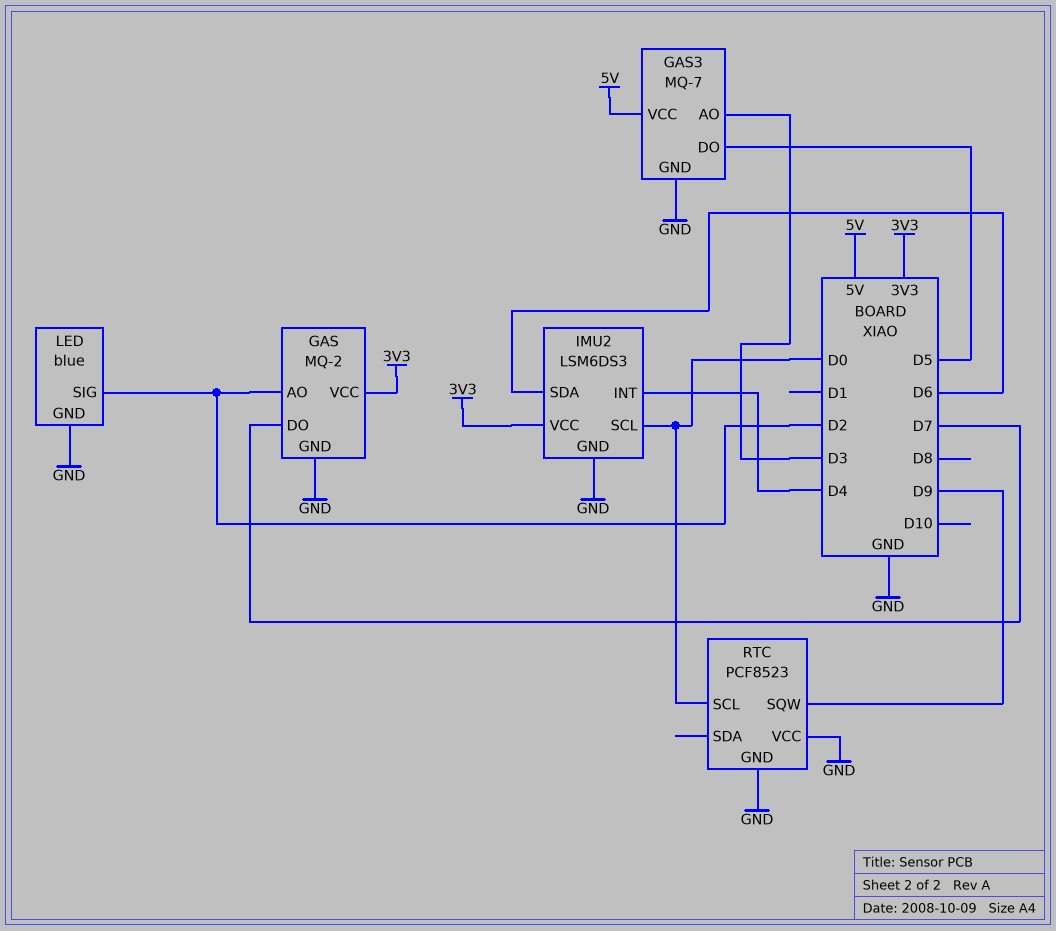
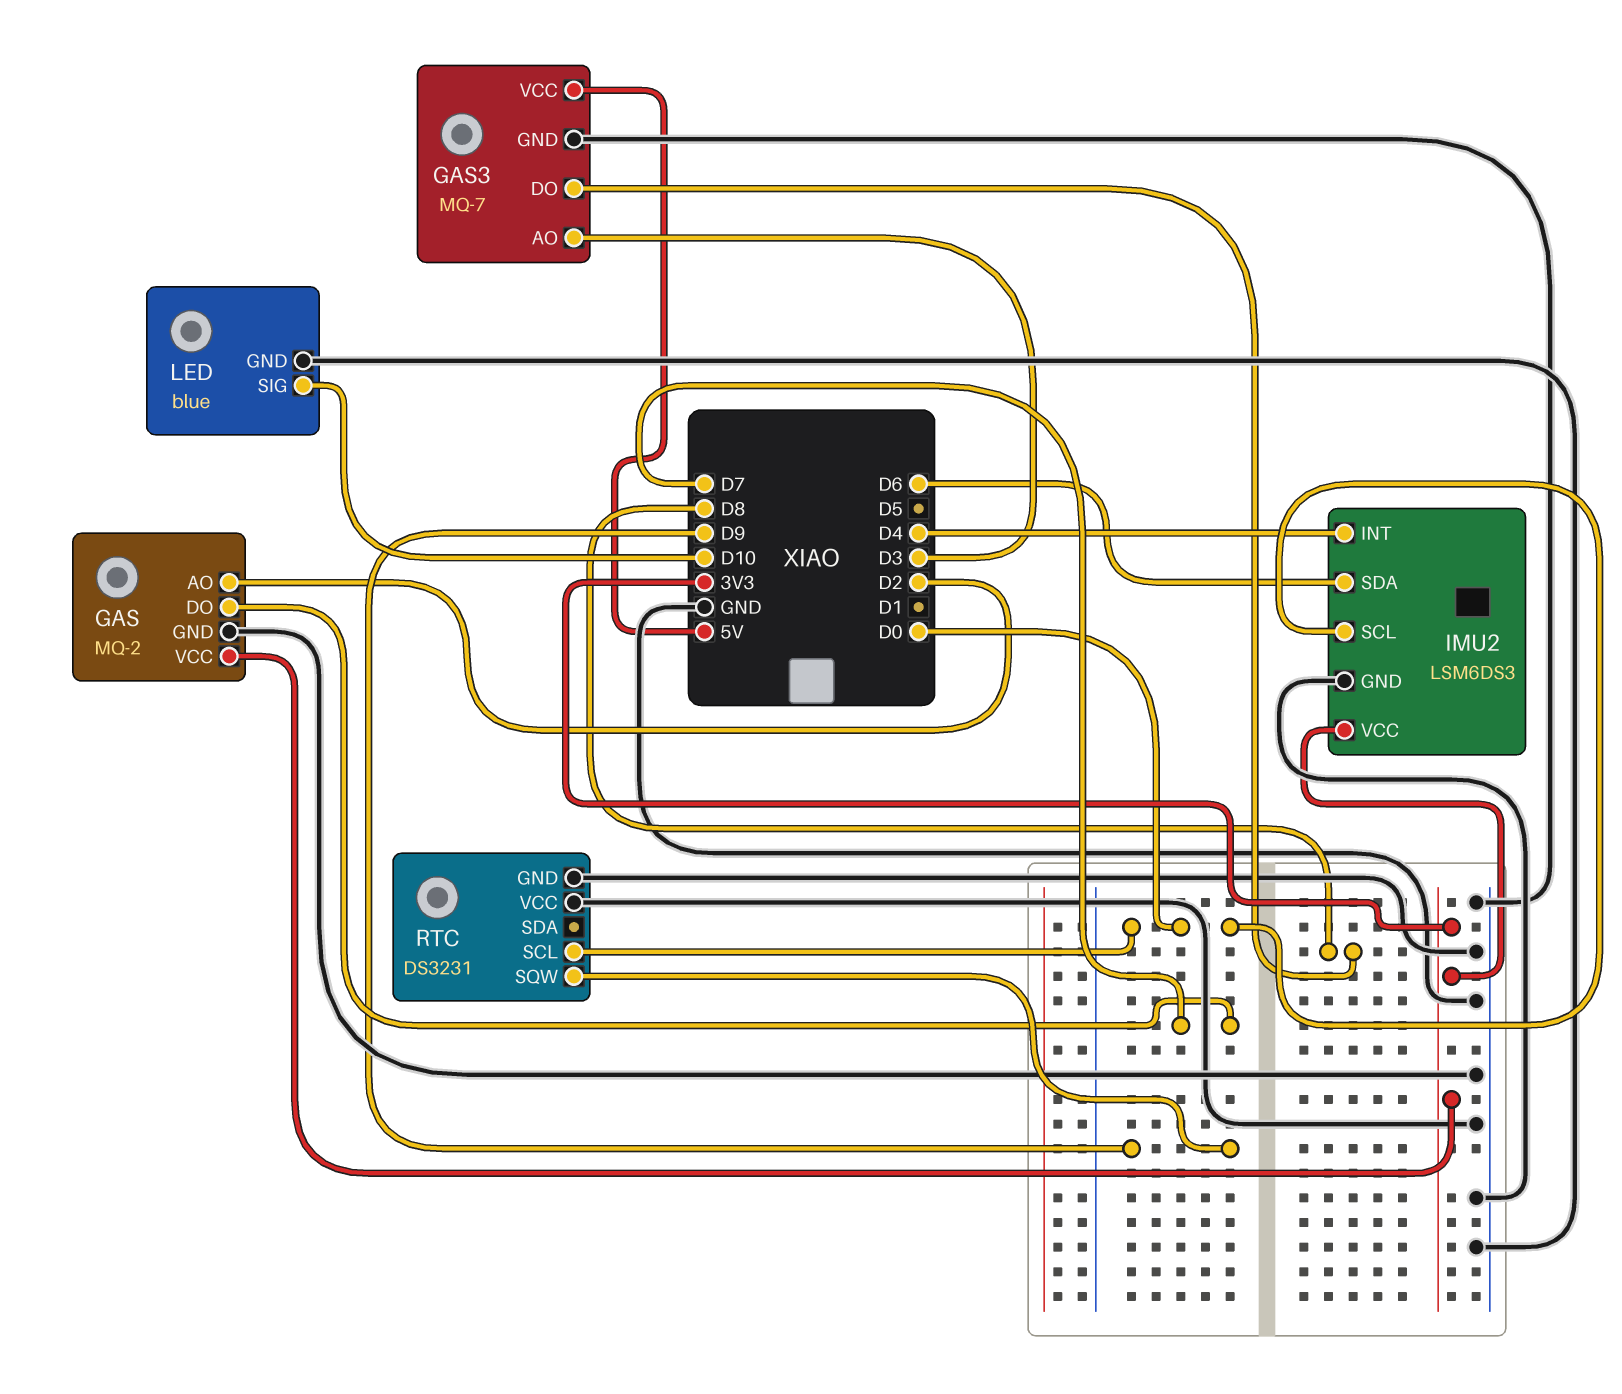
GAS3 pin DO: D5 -> D8
LED pin SIG: D2 -> D10
RTC: PCF8523 -> DS3231

